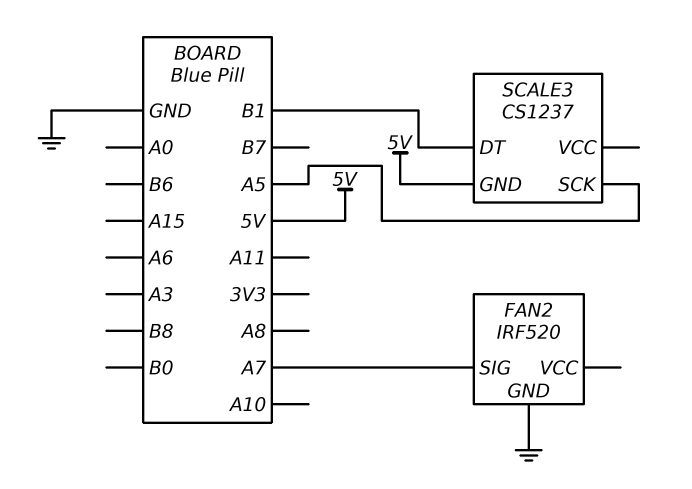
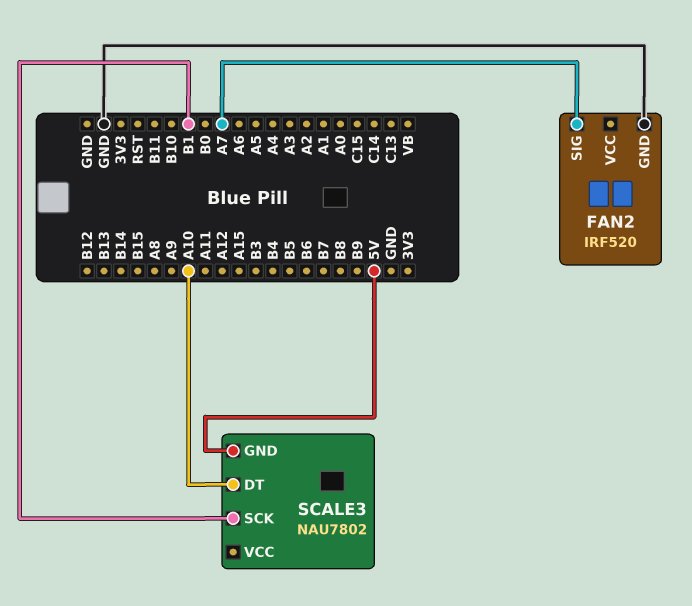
SCALE3: CS1237 -> NAU7802
SCALE3 pin DT: B1 -> A10
SCALE3 pin SCK: A5 -> B1

